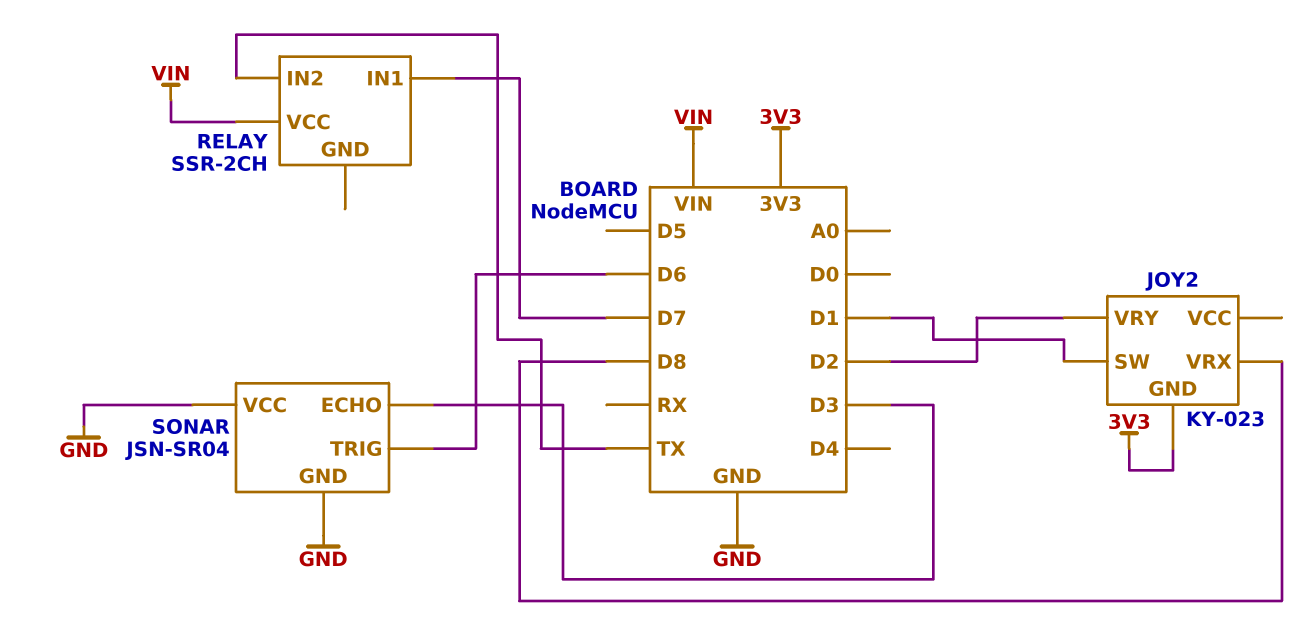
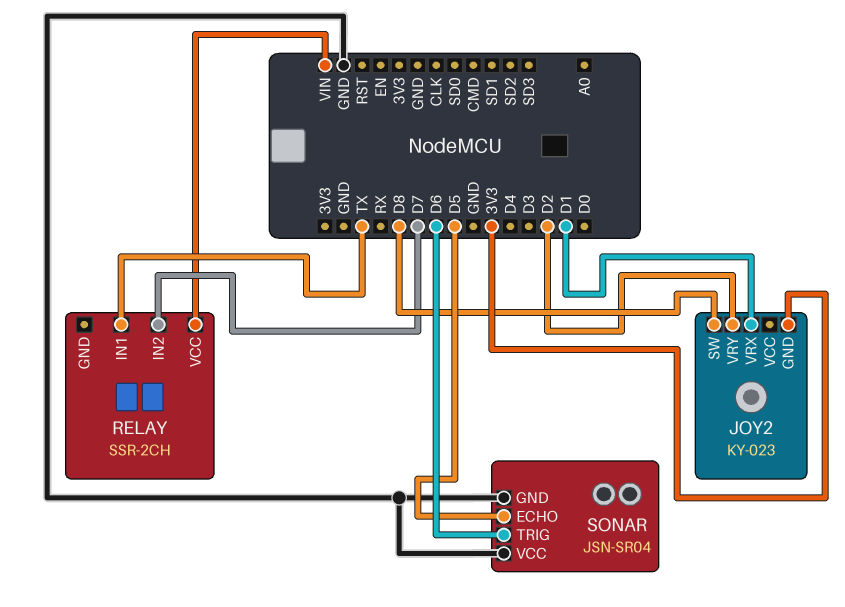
JOY2 pin SW: D1 -> D8
JOY2 pin VRX: D8 -> D1
RELAY pin IN1: D7 -> TX
RELAY pin IN2: TX -> D7
SONAR pin ECHO: D3 -> D5

